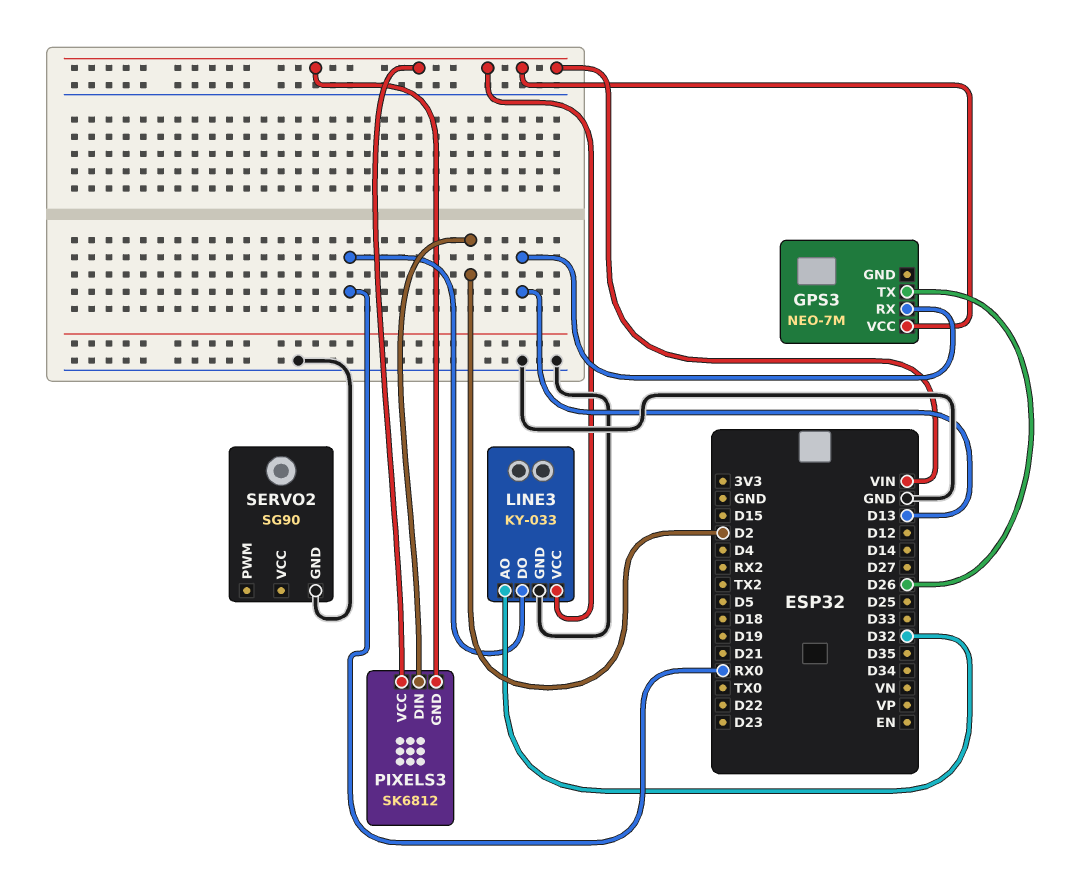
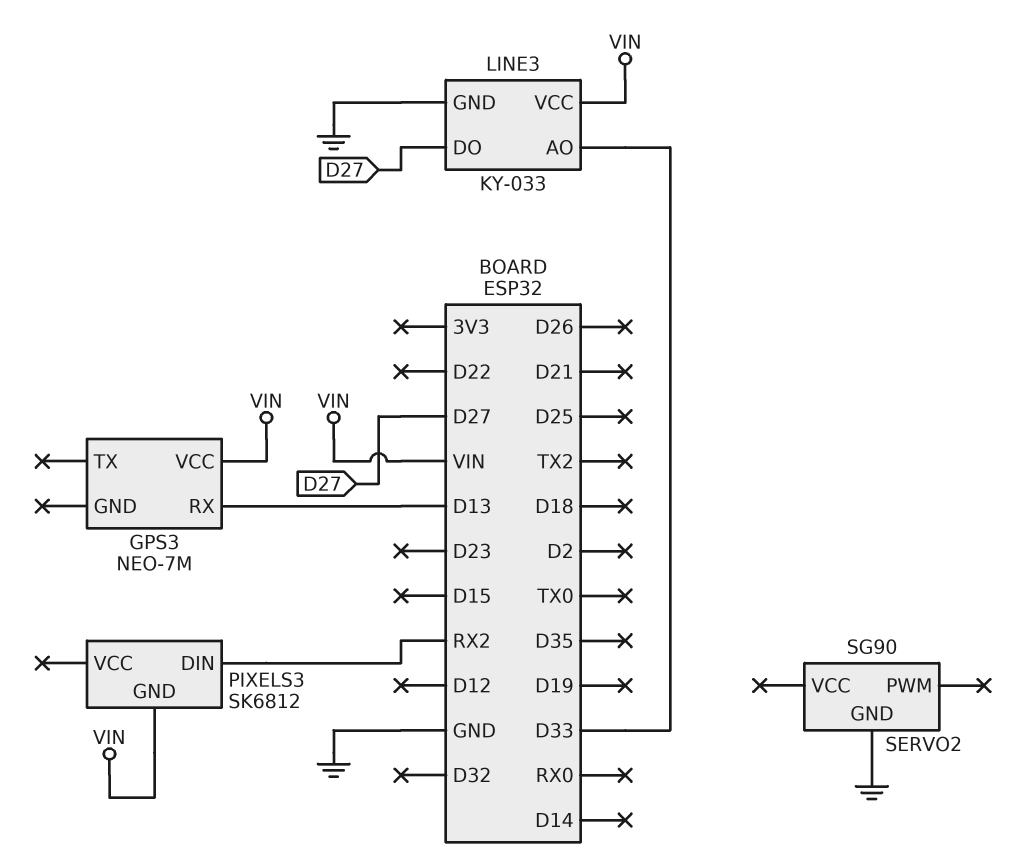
GPS3 pin TX: D26 -> none
LINE3 pin AO: D32 -> D33
LINE3 pin DO: RX0 -> D27
PIXELS3 pin DIN: D2 -> RX2
PIXELS3 pin VCC: VIN -> none

